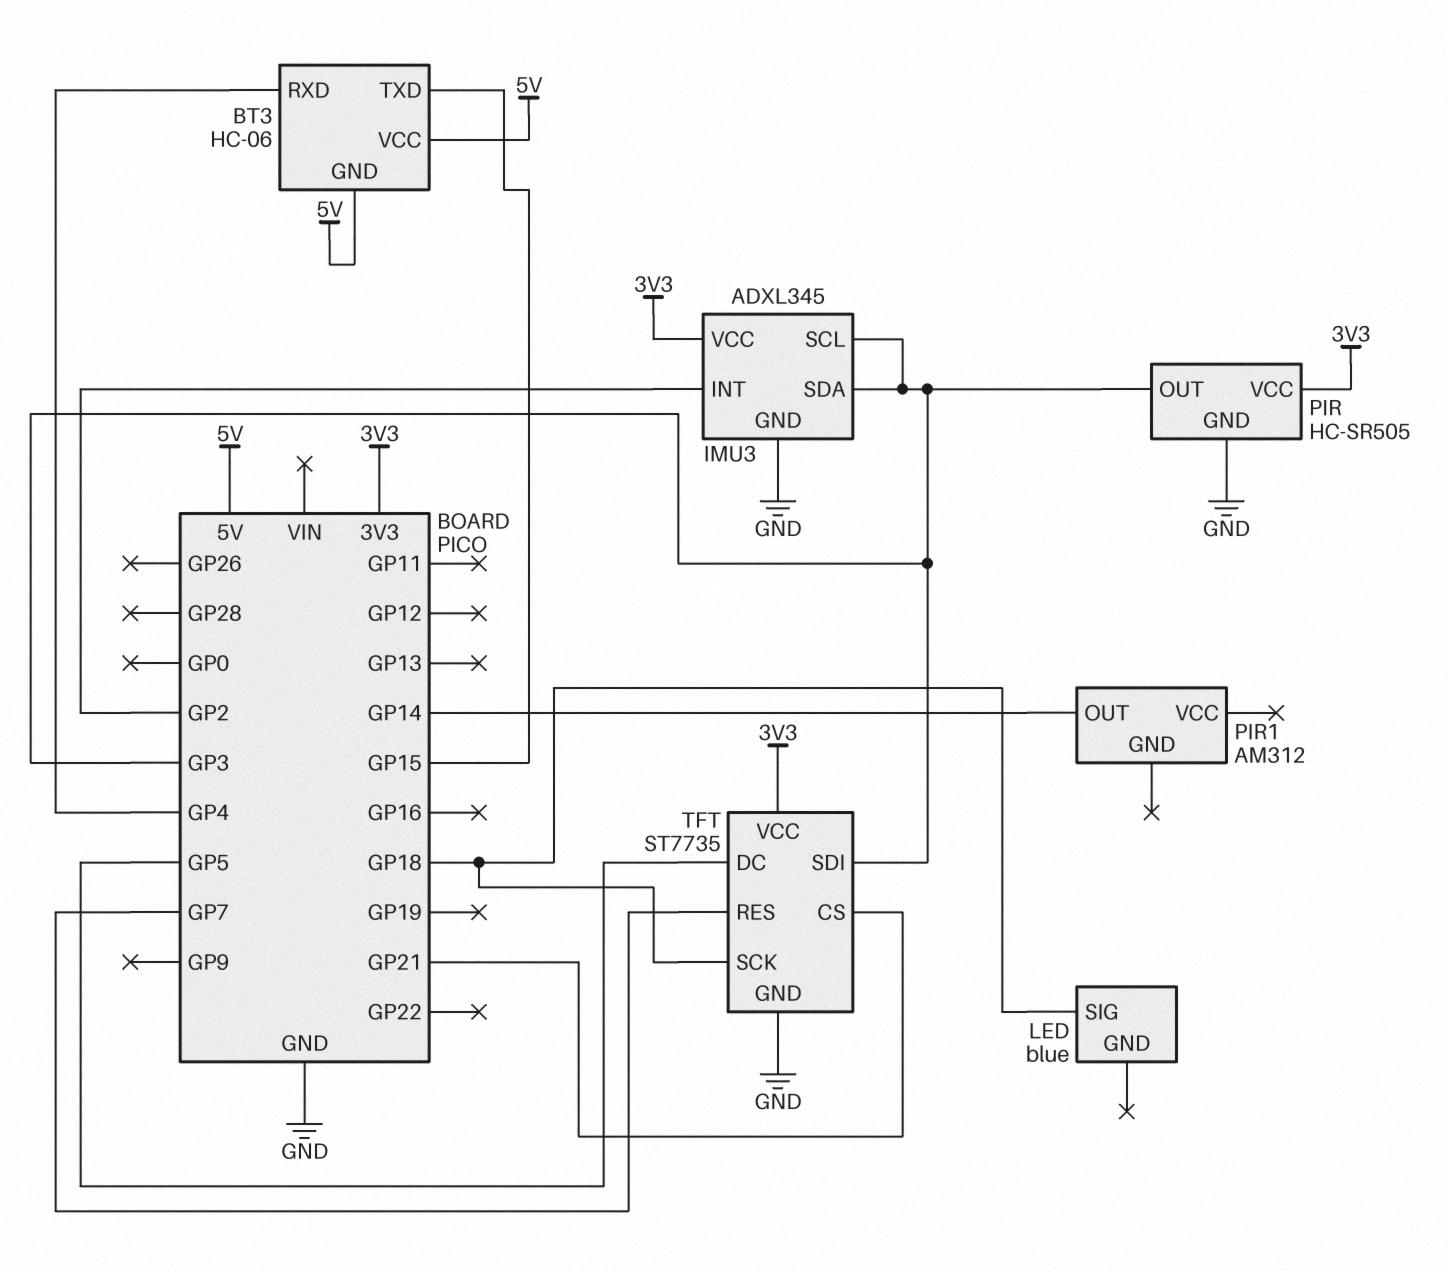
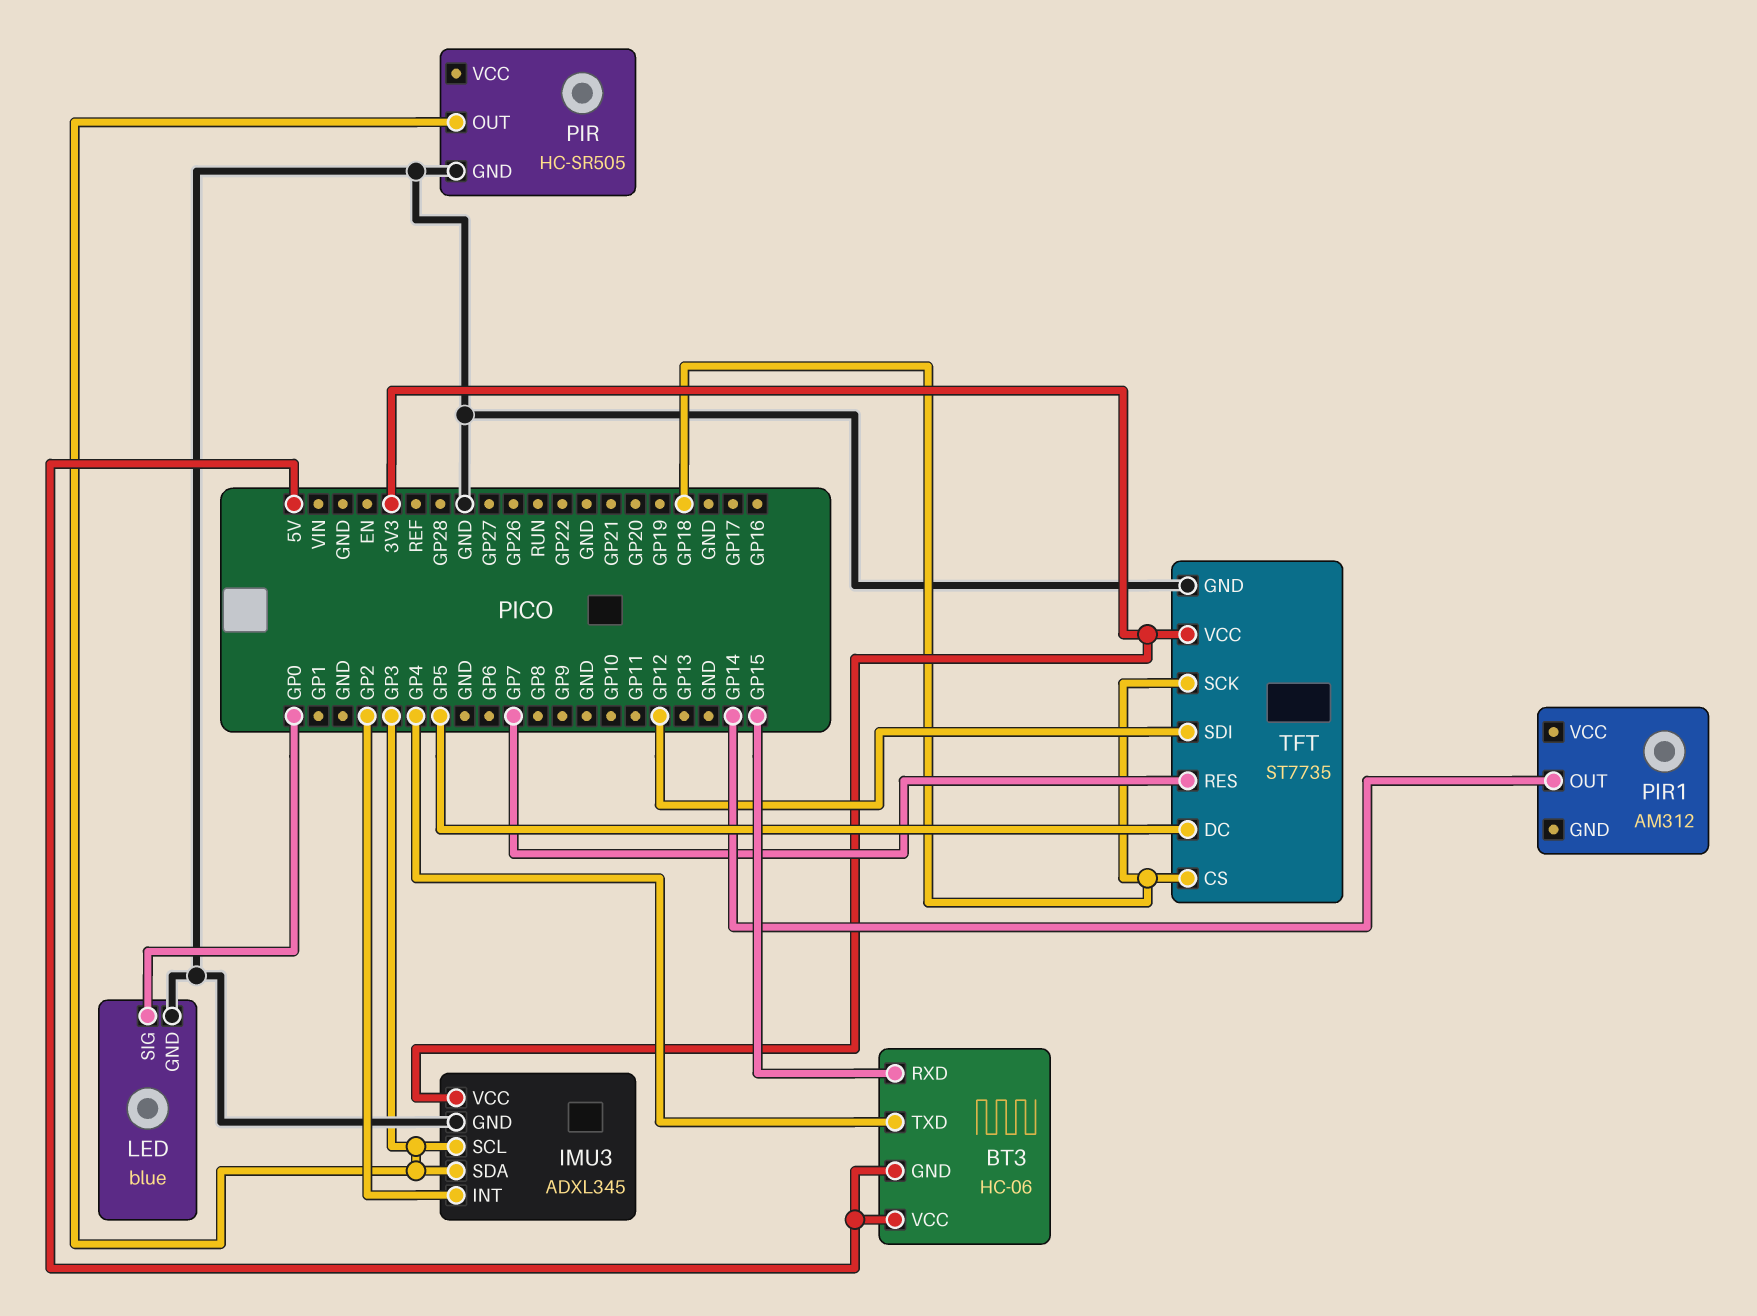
BT3 pin RXD: GP4 -> GP15
BT3 pin TXD: GP15 -> GP4
LED pin GND: none -> GND
LED pin SIG: GP18 -> GP0
PIR pin VCC: 3V3 -> none
TFT pin CS: GP21 -> GP18
TFT pin SDI: GP3 -> GP12

